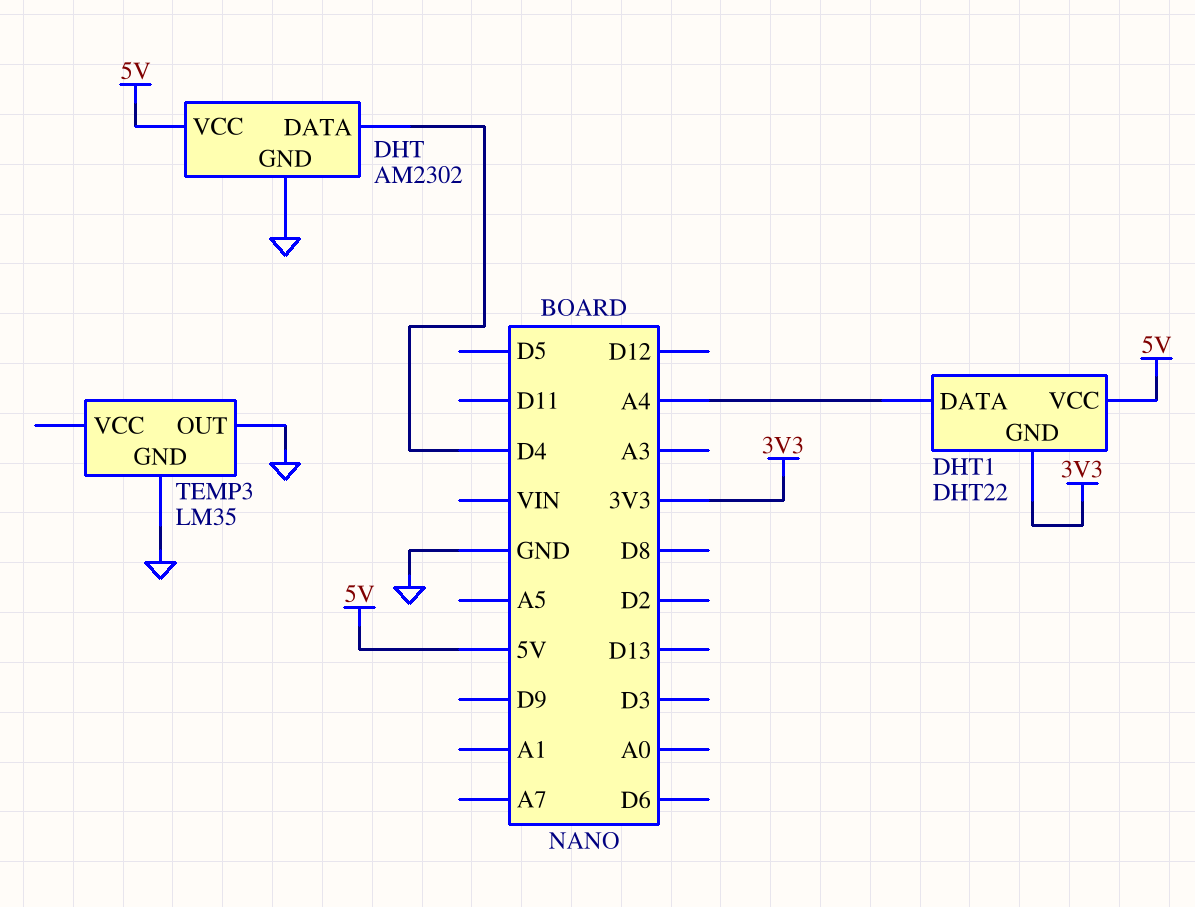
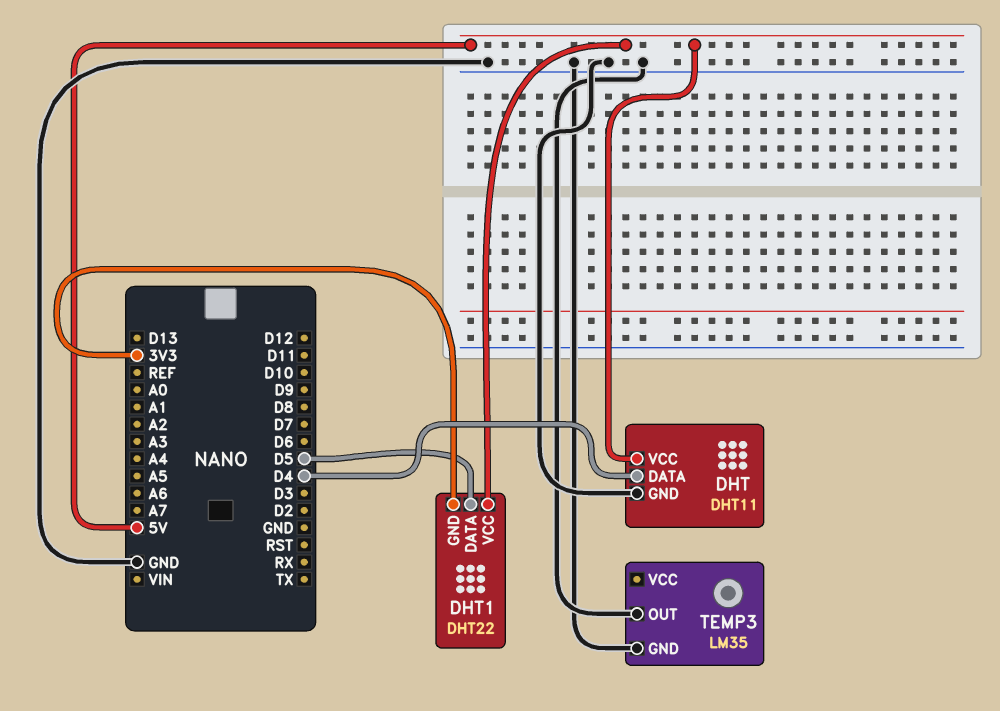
DHT: AM2302 -> DHT11
DHT1 pin DATA: A4 -> D5

